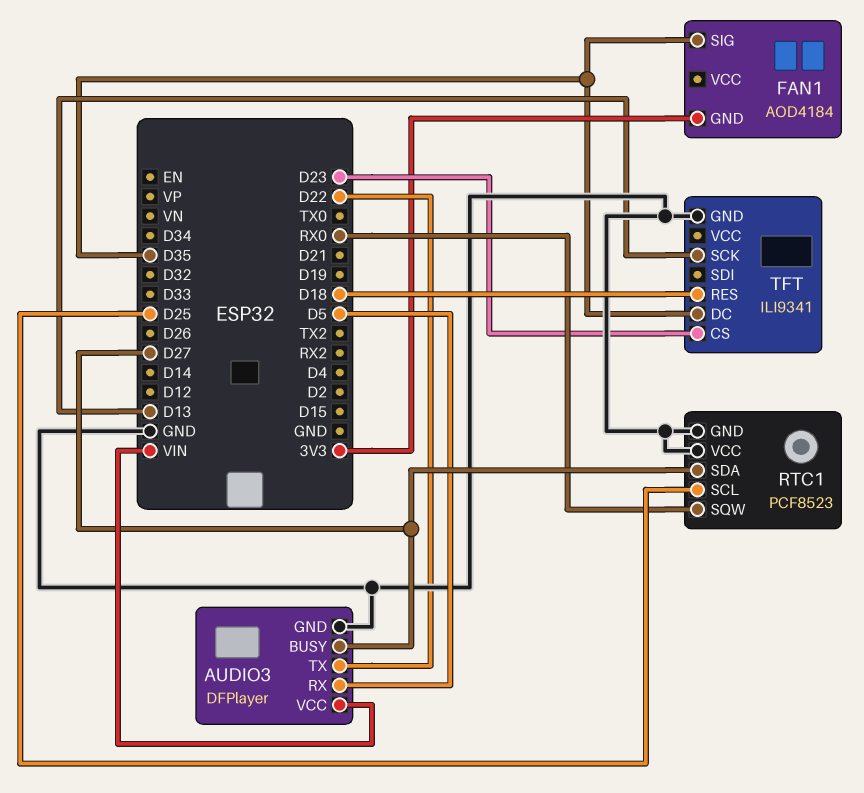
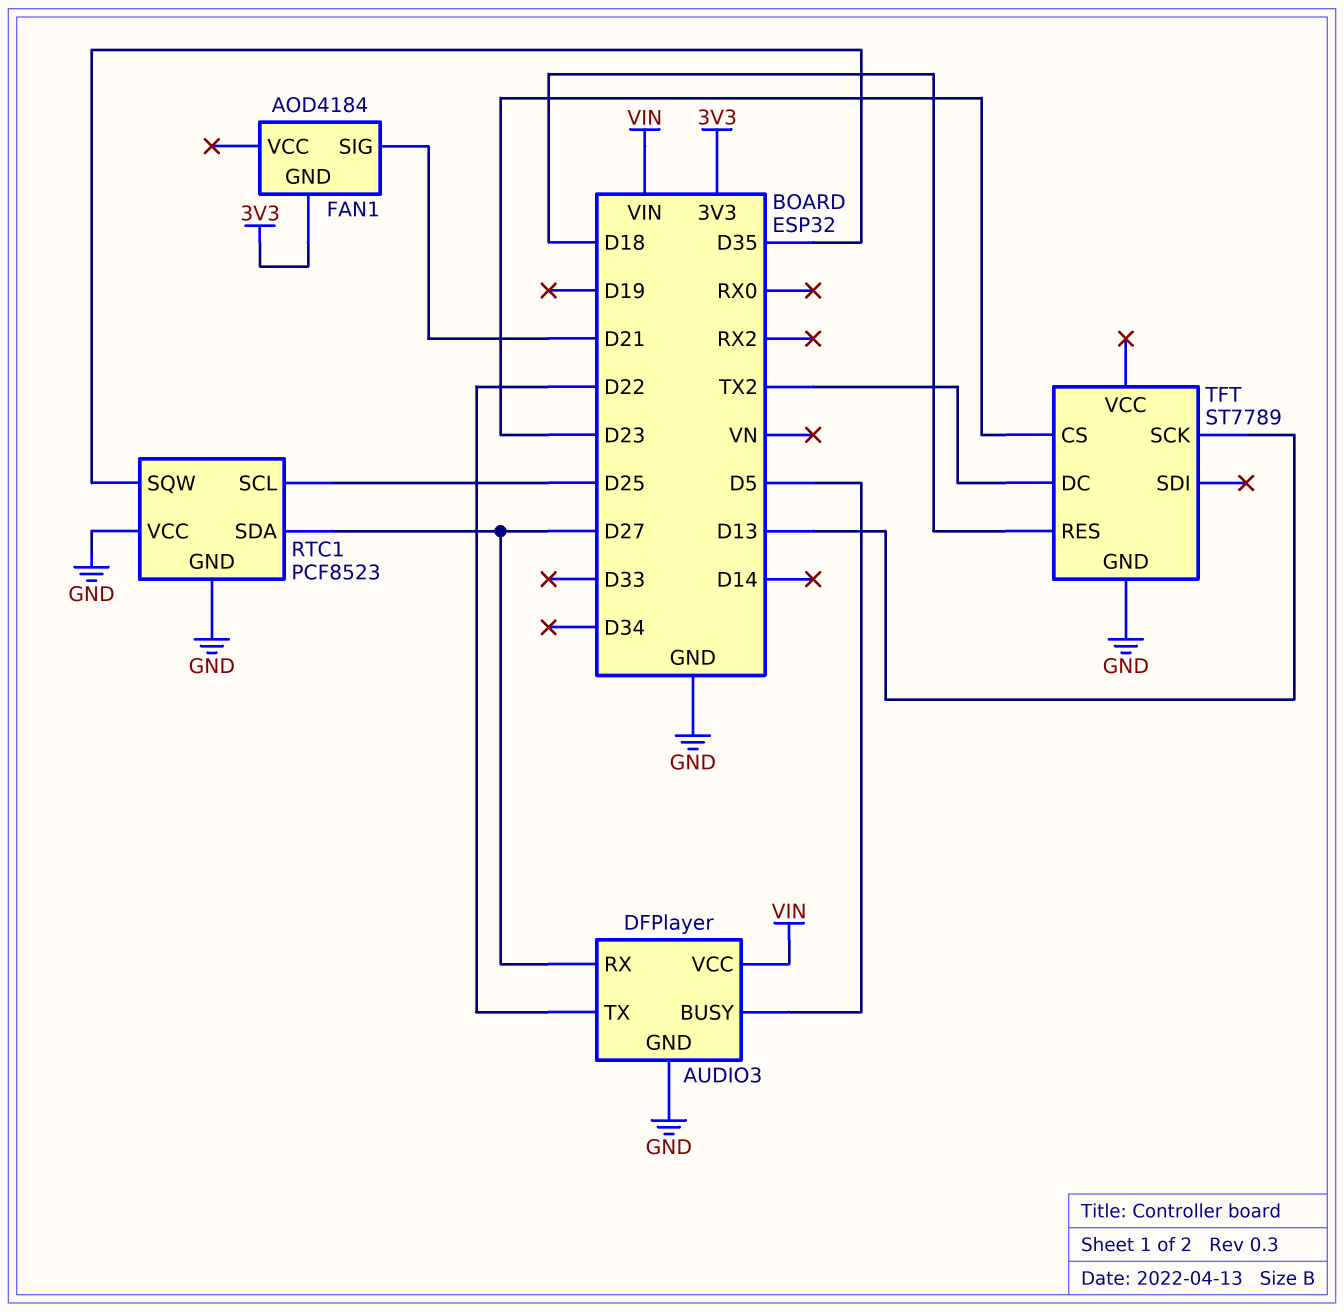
AUDIO3 pin BUSY: D27 -> D5
AUDIO3 pin RX: D5 -> D27
FAN1 pin SIG: D35 -> D21
RTC1 pin SQW: RX0 -> D35
TFT: ILI9341 -> ST7789
TFT pin DC: D35 -> TX2

